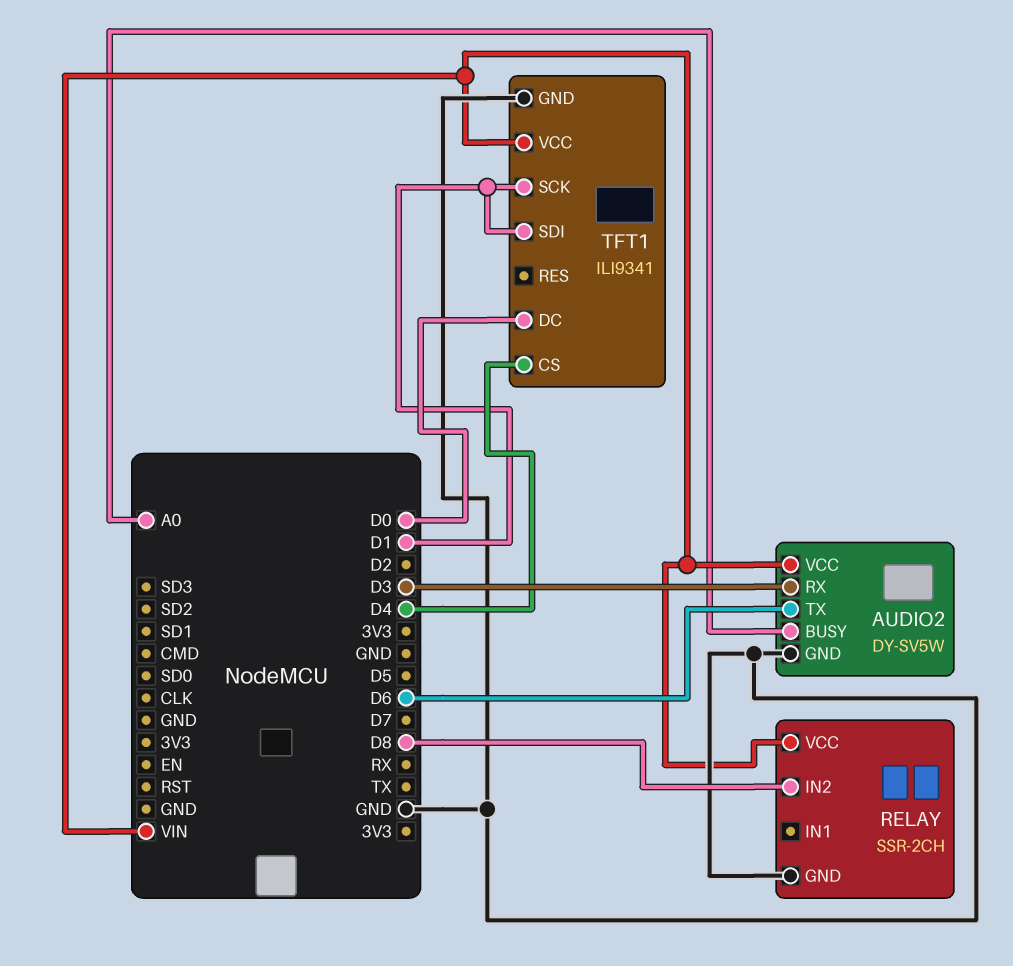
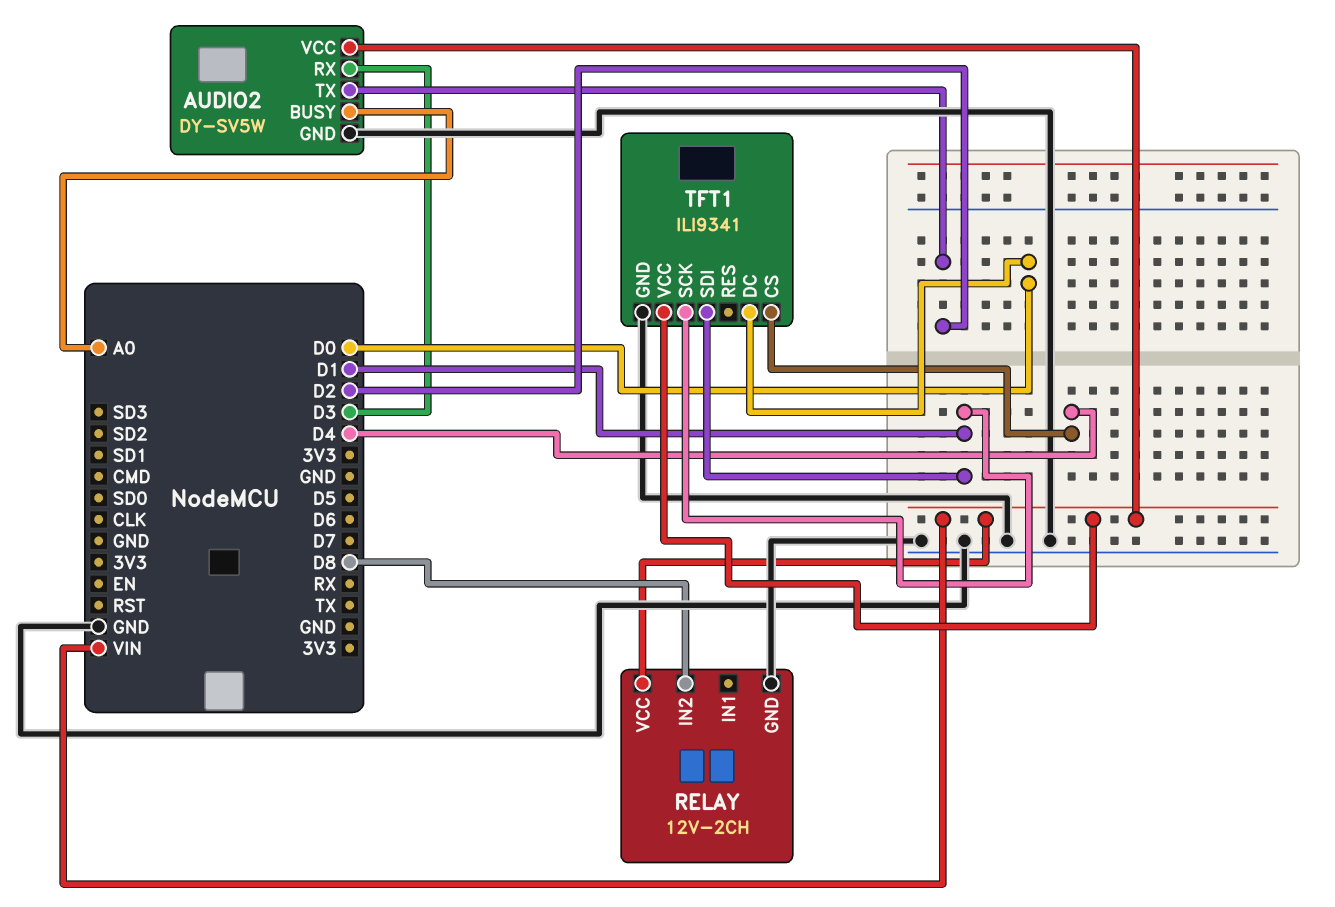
AUDIO2 pin TX: D6 -> D2
RELAY: SSR-2CH -> 12V-2CH

